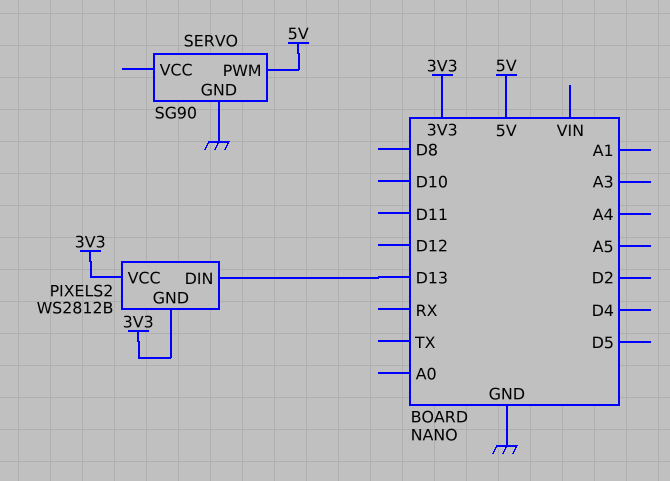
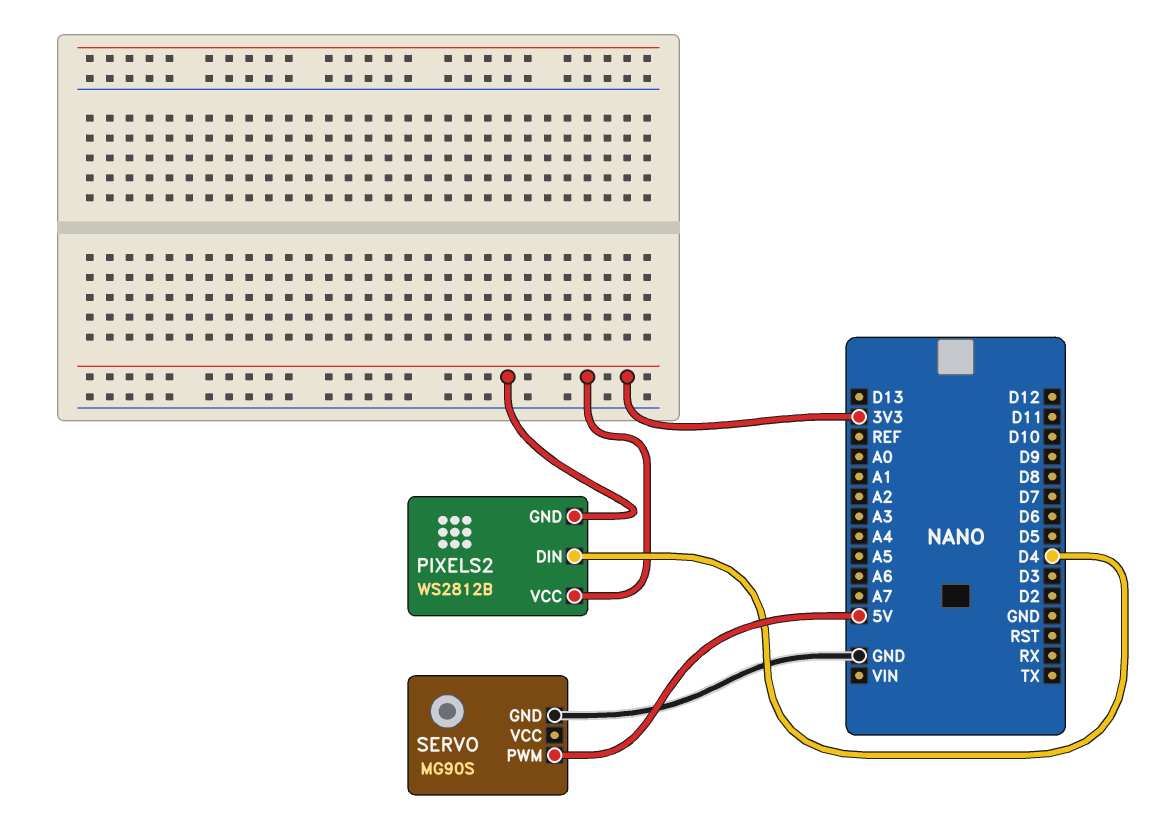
PIXELS2 pin DIN: D13 -> D4
SERVO: SG90 -> MG90S

